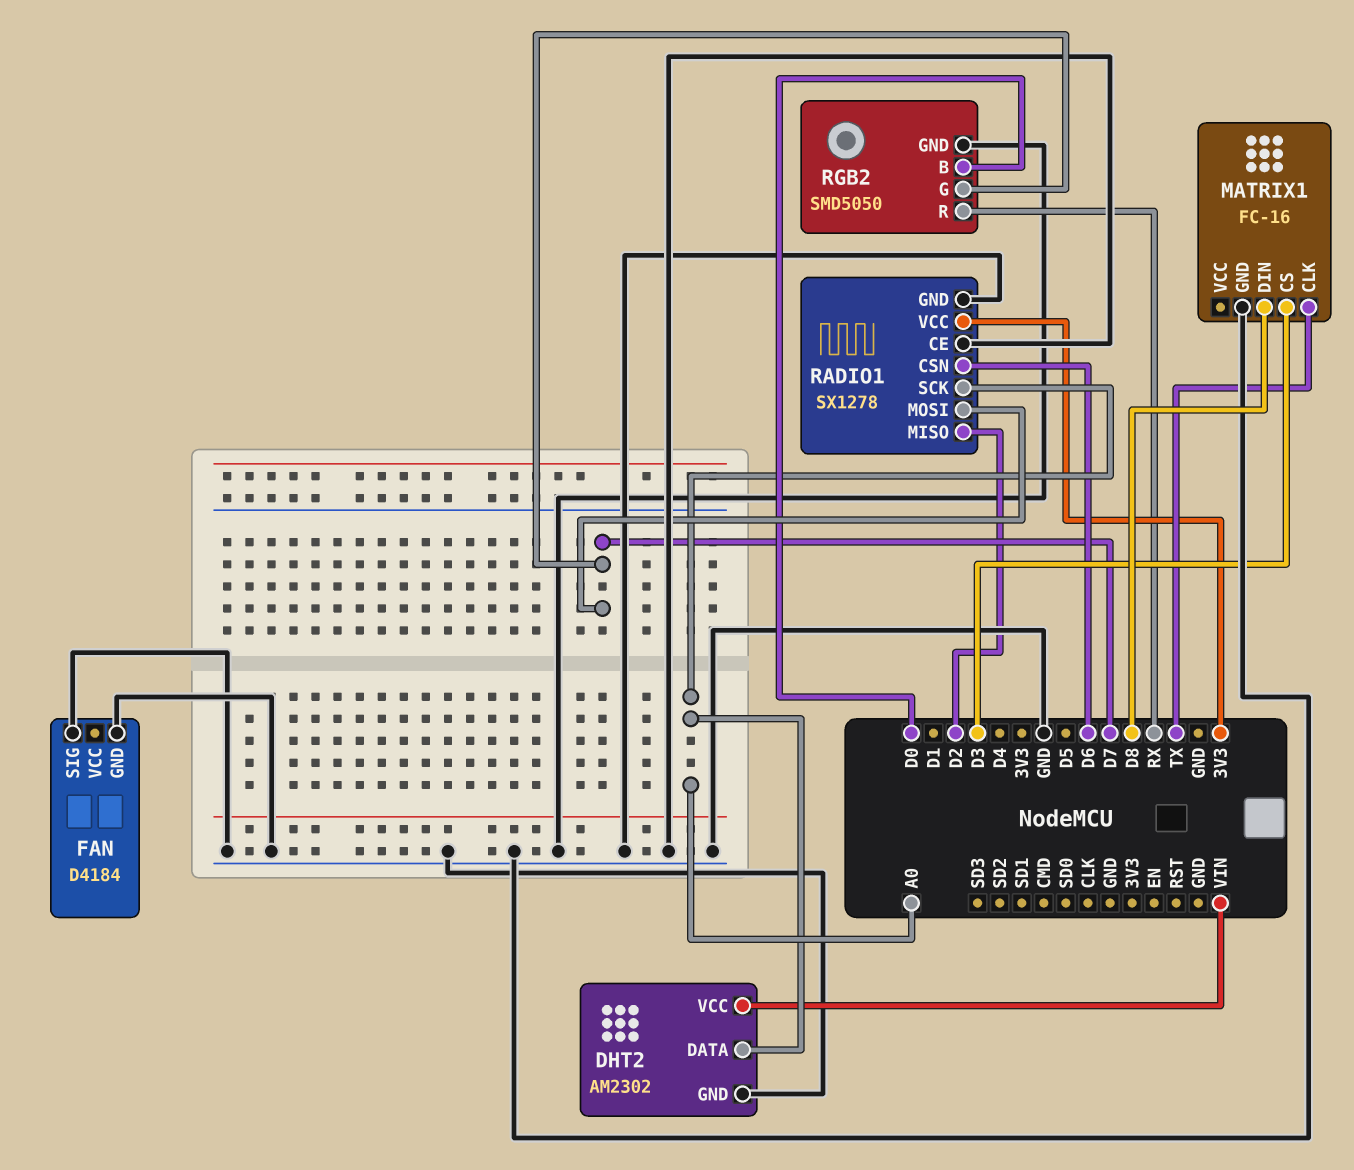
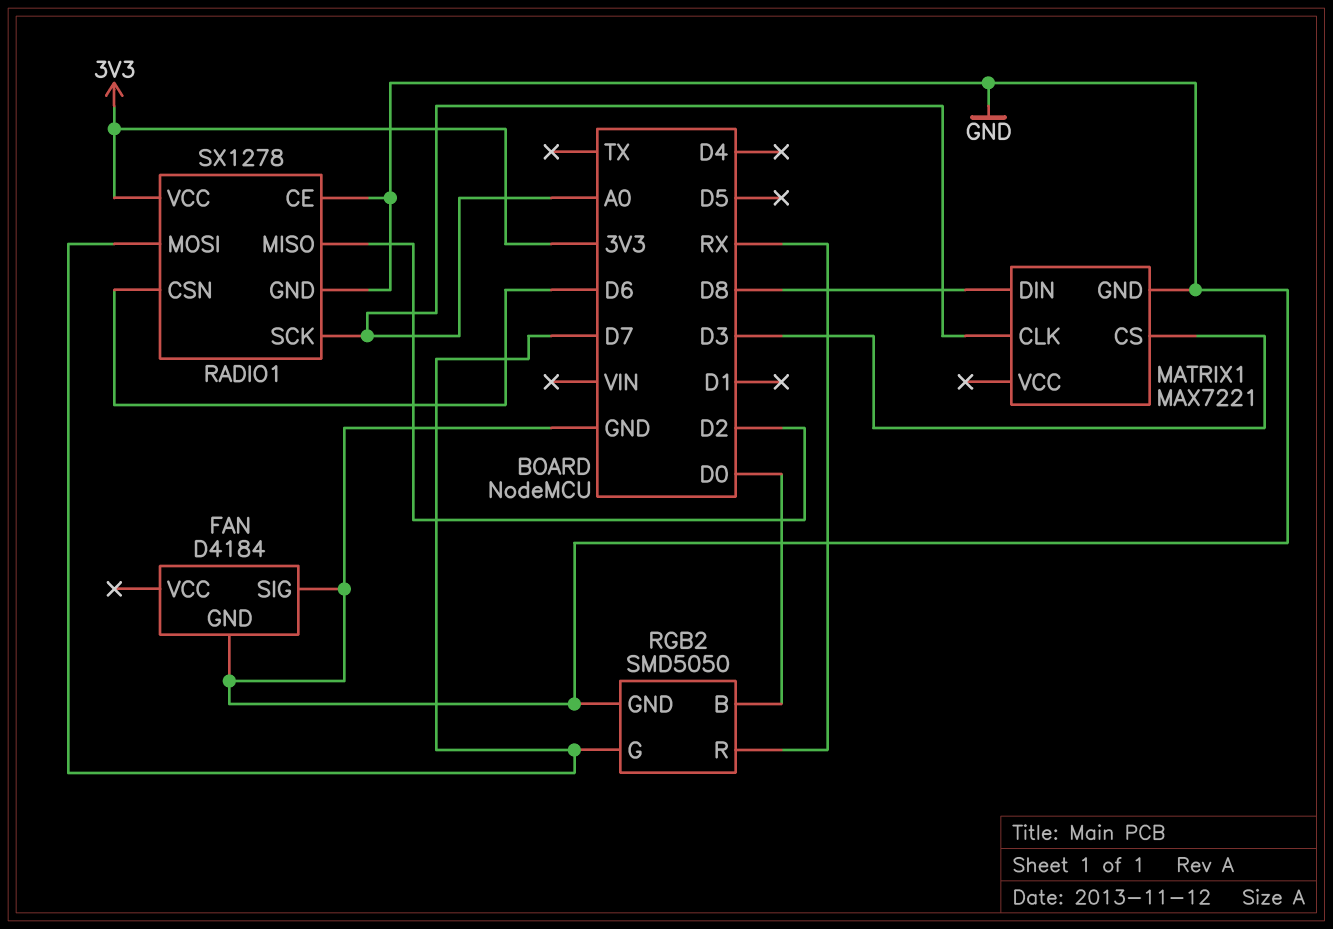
DHT2: AM2302 -> none
DHT2 pin DATA: A0 -> none
DHT2 pin GND: GND -> none
DHT2 pin VCC: VIN -> none
MATRIX1: FC-16 -> MAX7221
MATRIX1 pin CLK: TX -> A0

